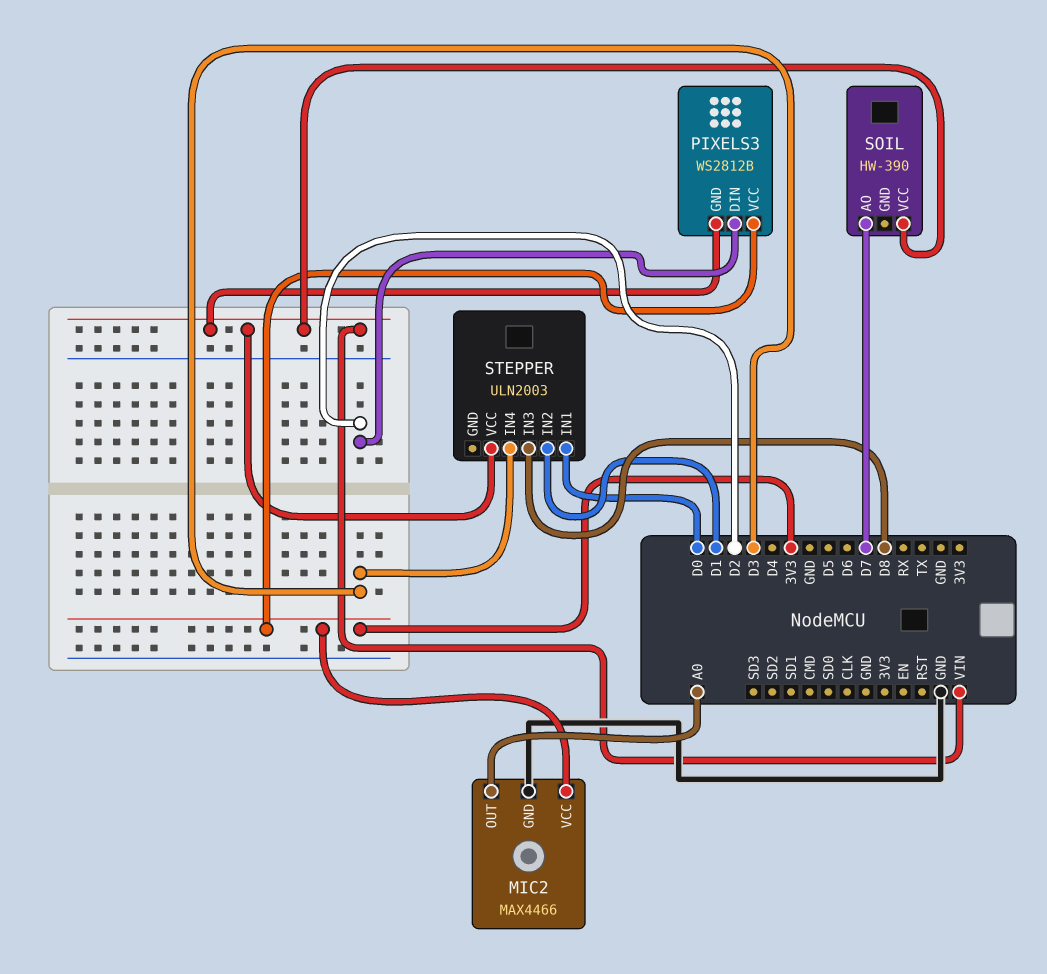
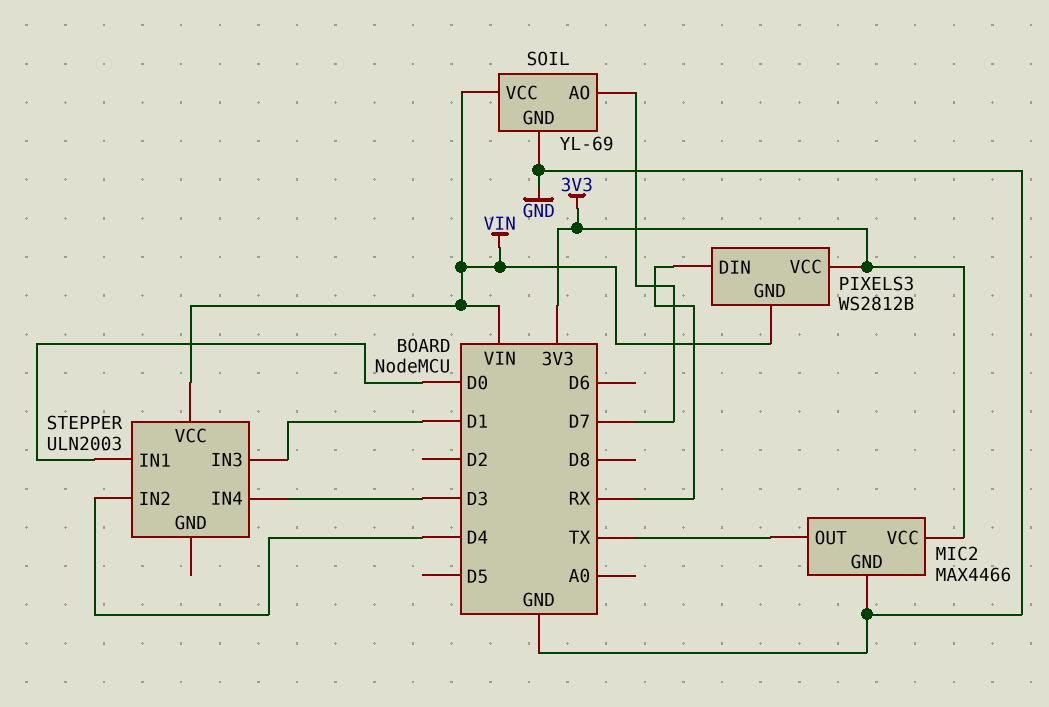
MIC2 pin OUT: A0 -> TX
PIXELS3 pin DIN: D2 -> RX
SOIL: HW-390 -> YL-69
SOIL pin GND: none -> GND
STEPPER pin IN2: D1 -> D4
STEPPER pin IN3: D8 -> D1

